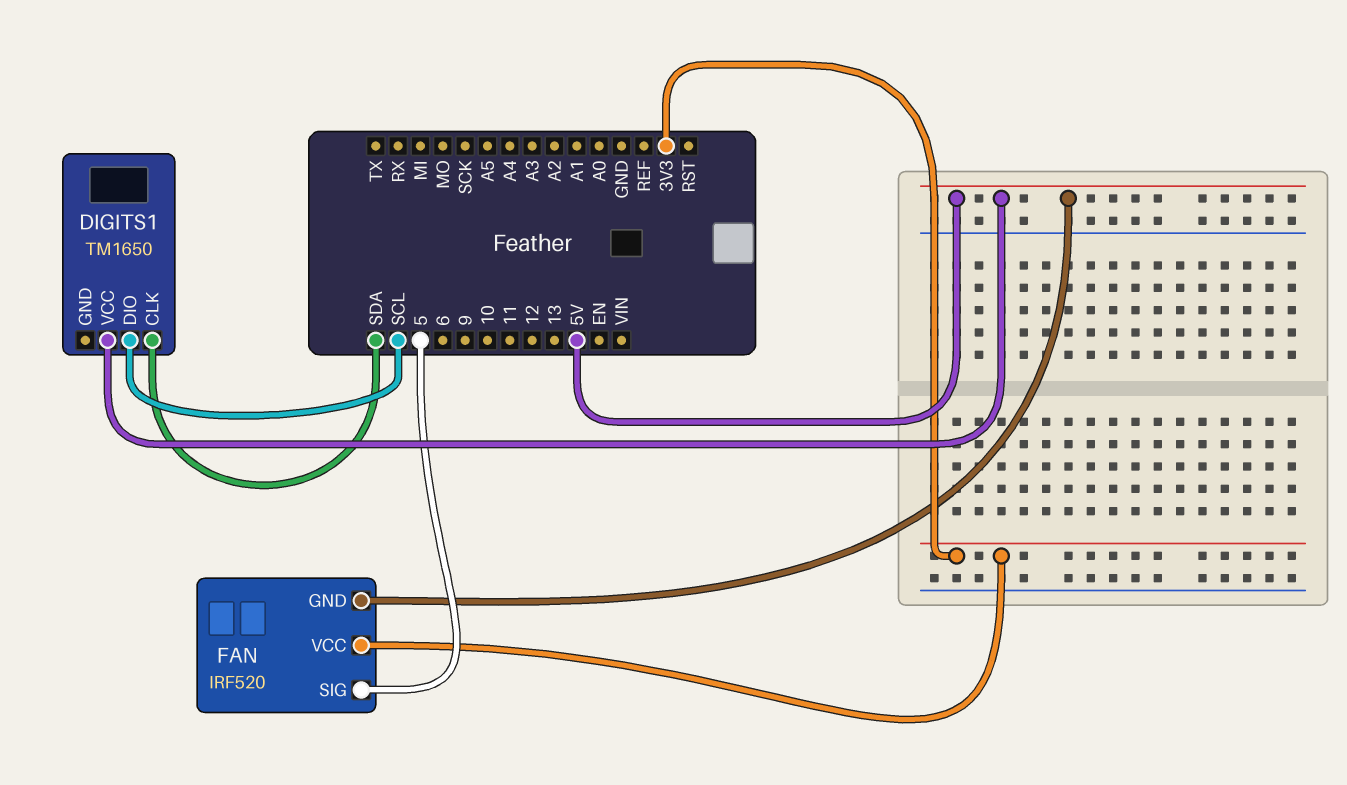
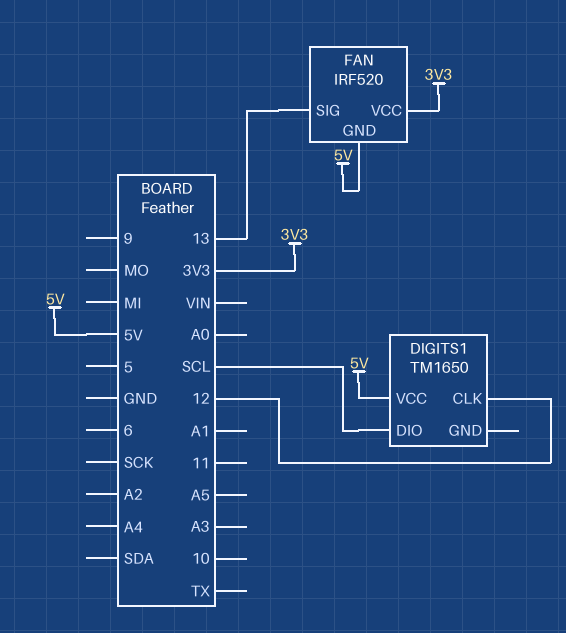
DIGITS1 pin CLK: SDA -> 12
FAN pin SIG: 5 -> 13

